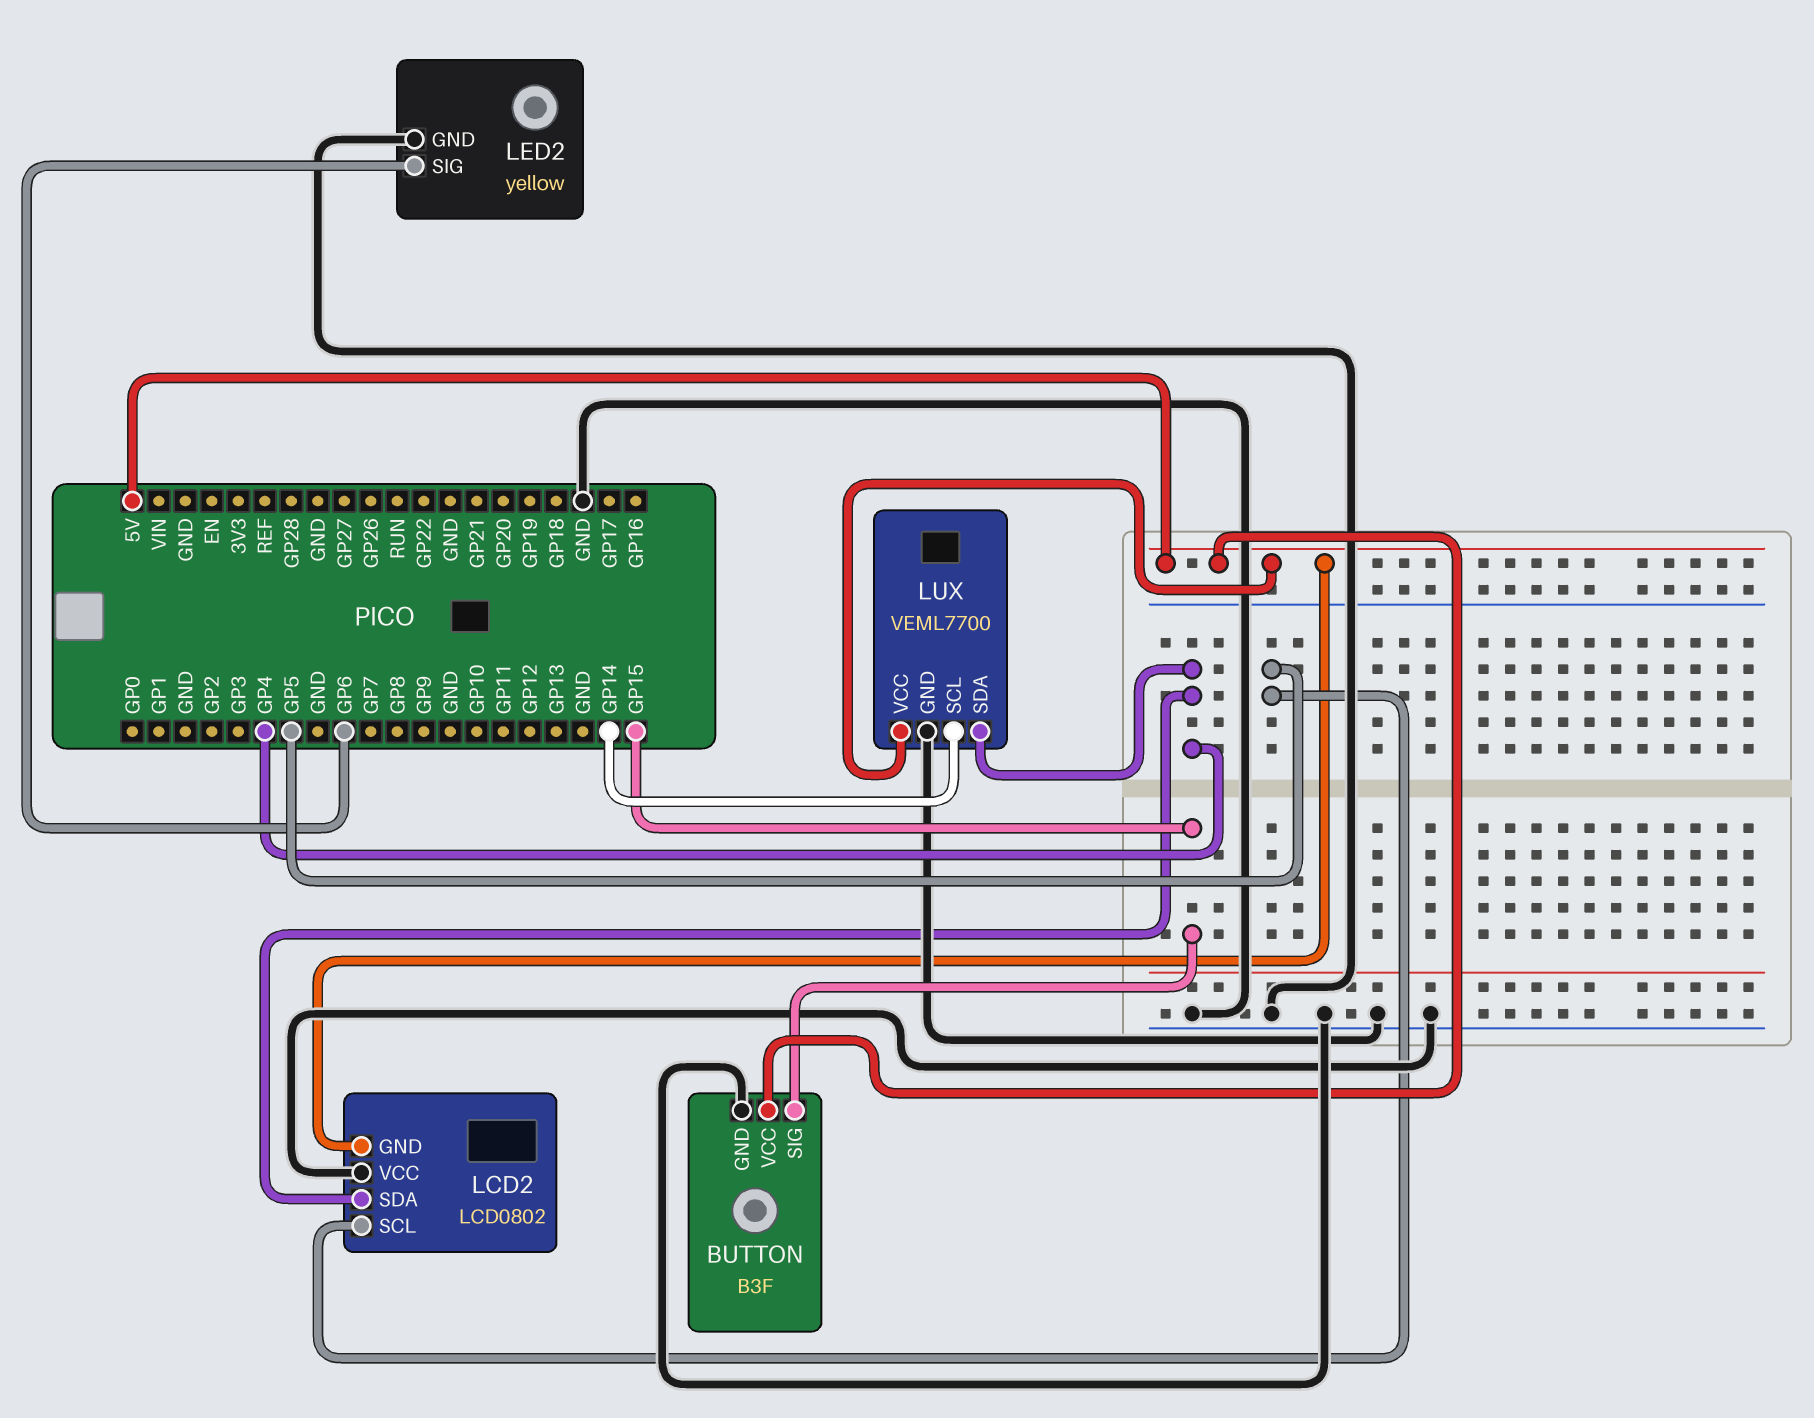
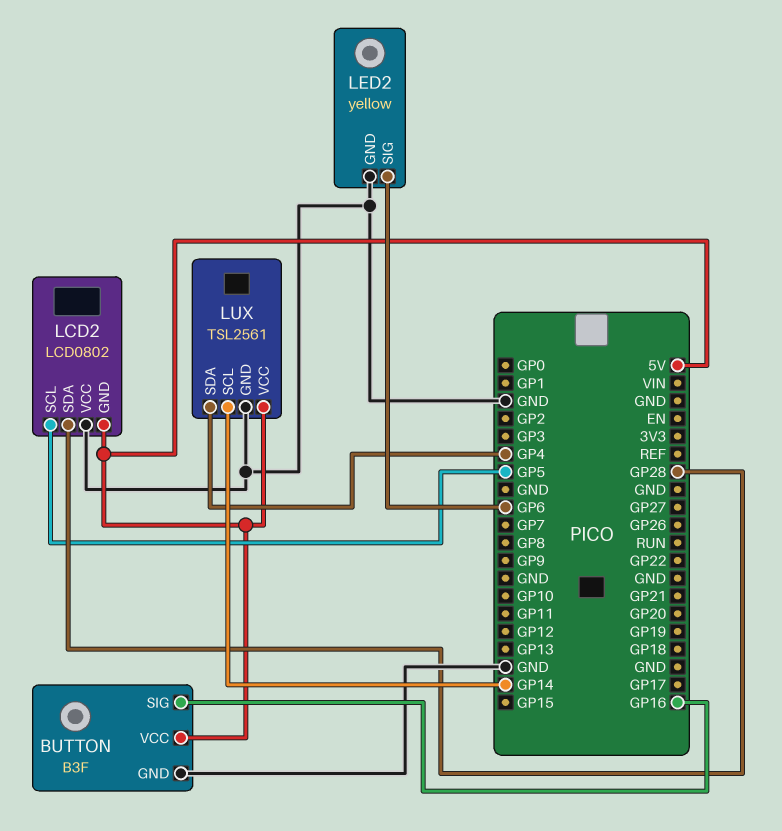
BUTTON pin SIG: GP15 -> GP16
LCD2 pin SDA: GP4 -> GP28
LUX: VEML7700 -> TSL2561

